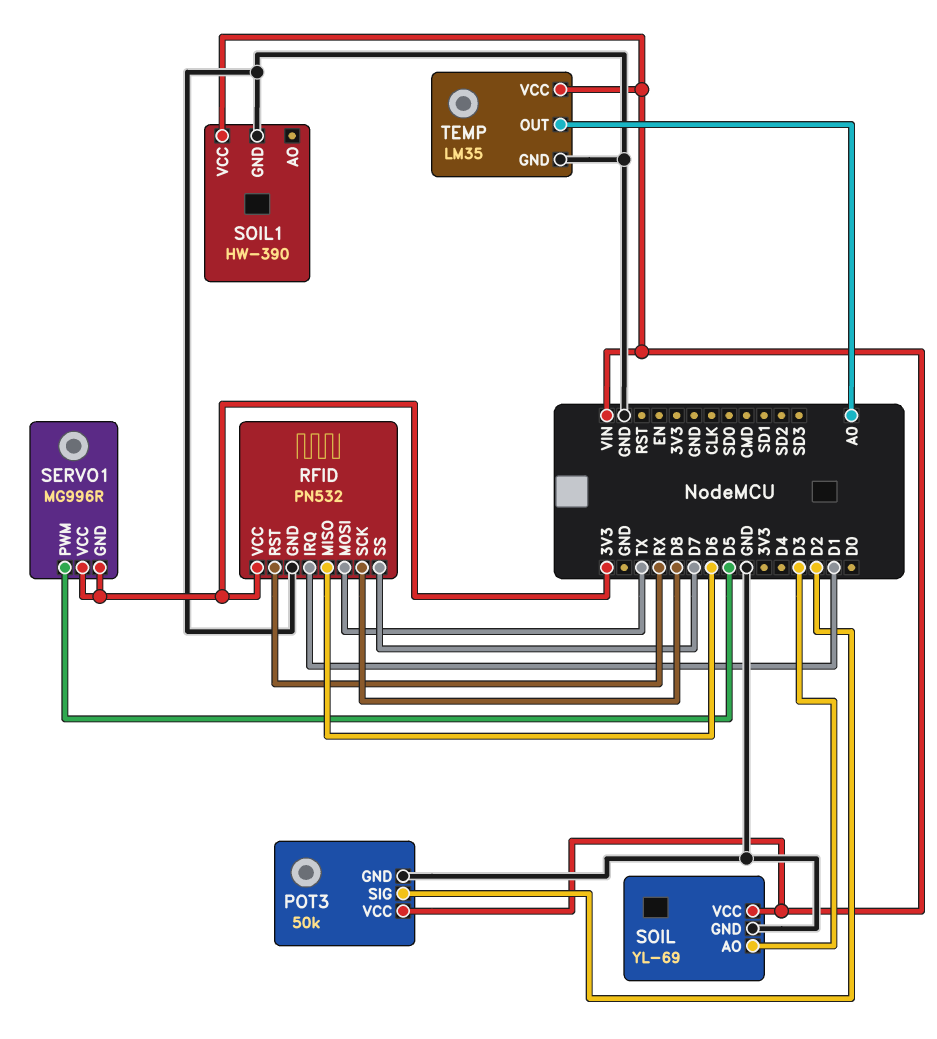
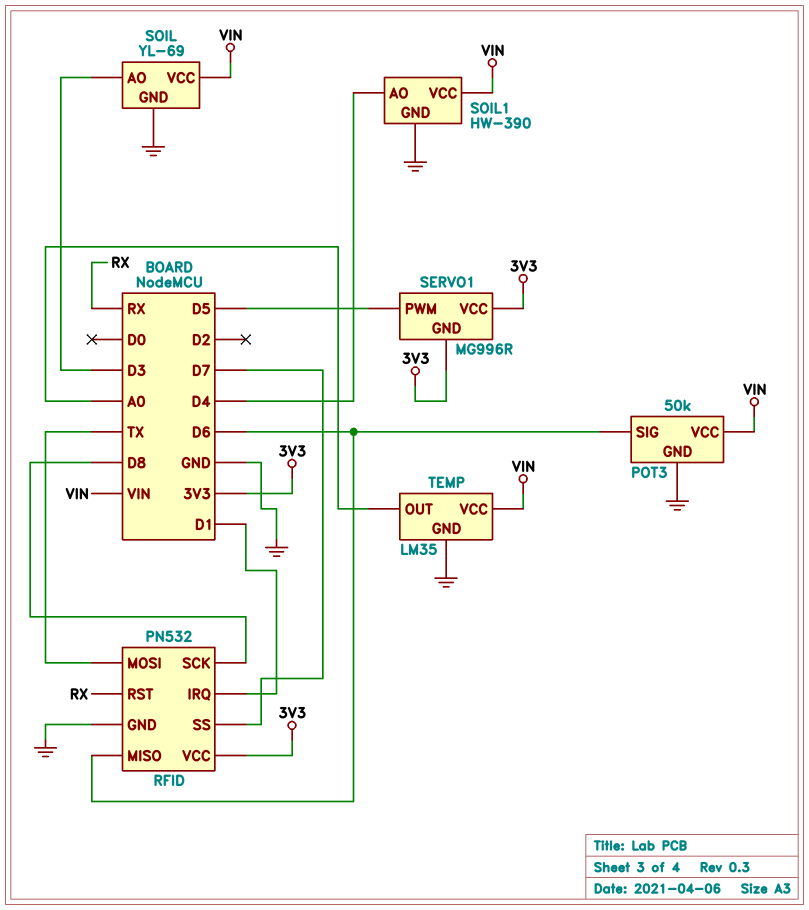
POT3 pin SIG: D2 -> D6
SOIL1 pin AO: none -> D4

